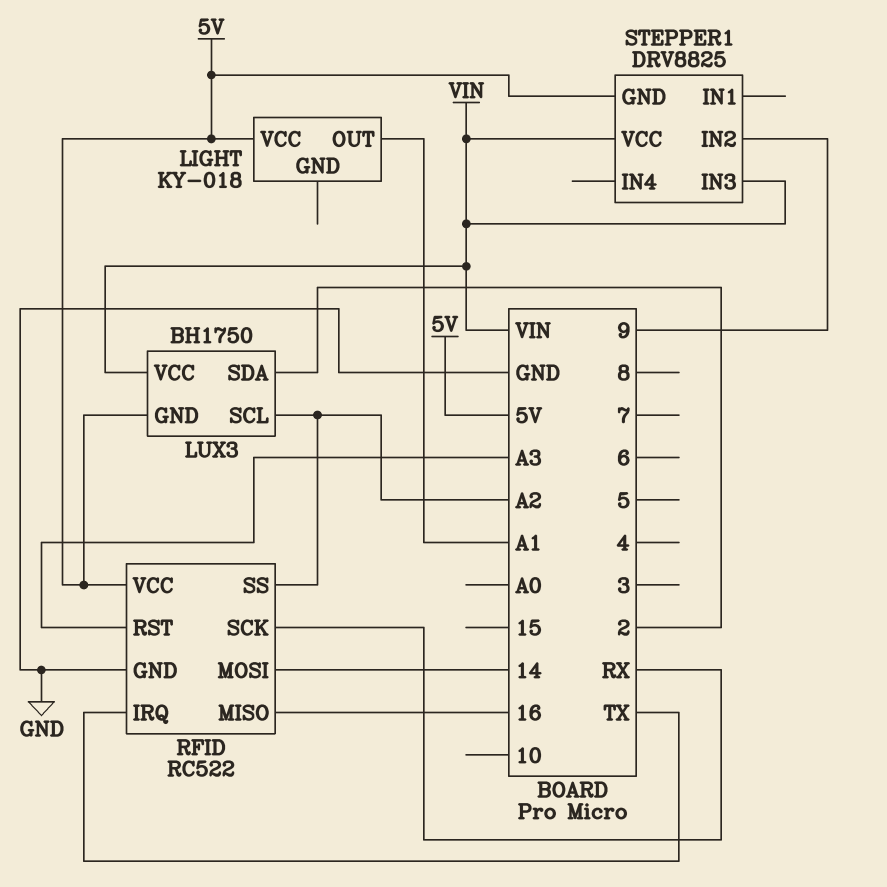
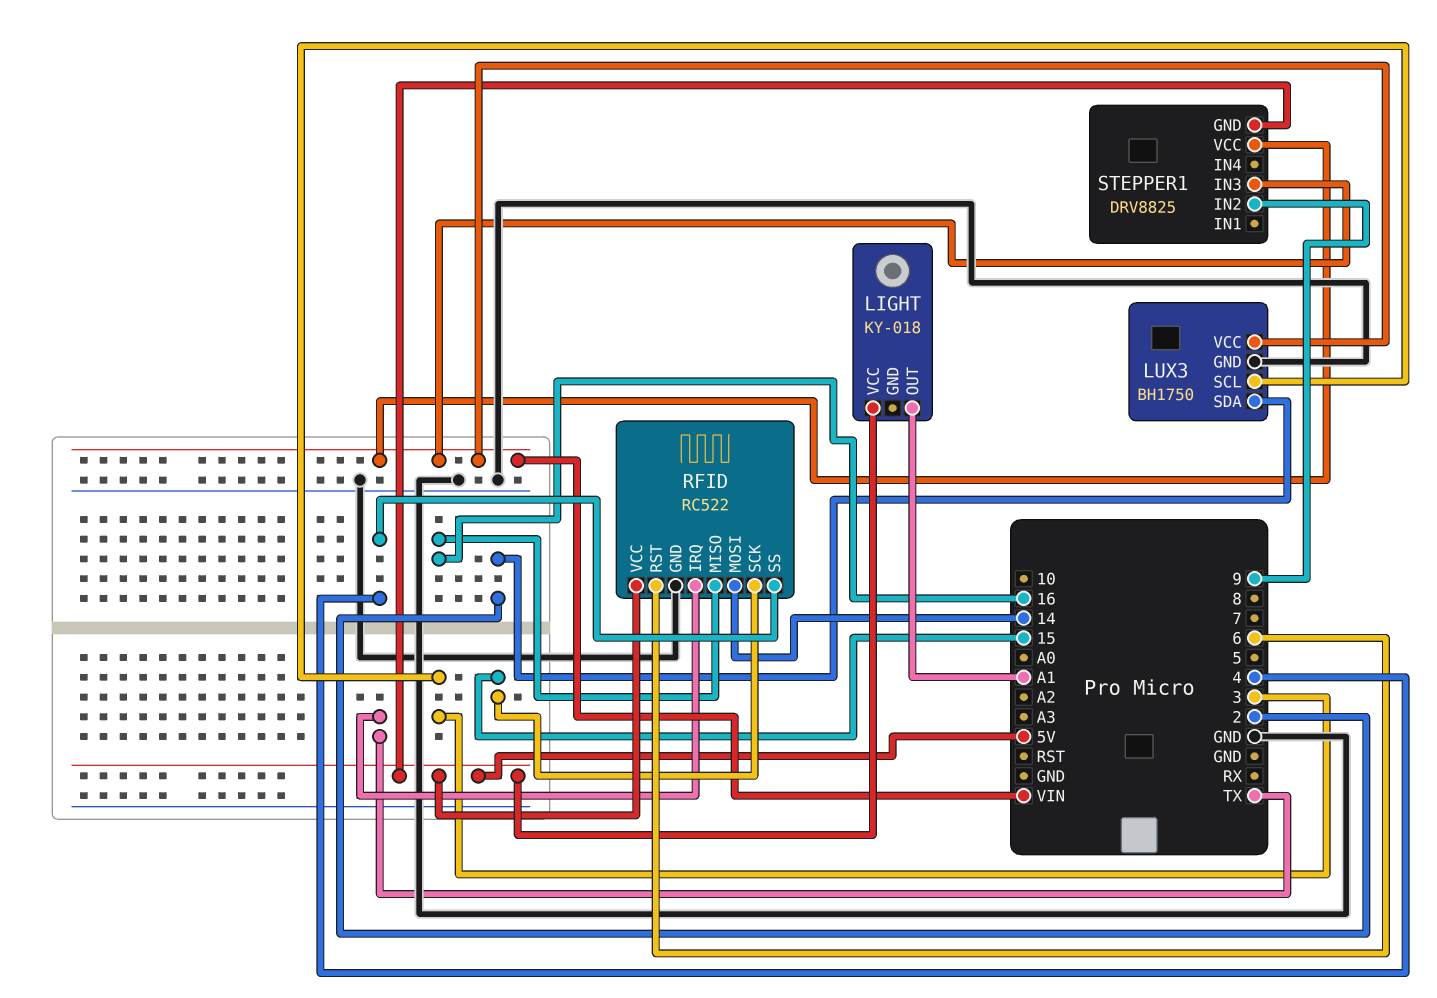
LUX3 pin GND: 5V -> GND
LUX3 pin SCL: A2 -> 3
RFID pin RST: A3 -> 6
RFID pin SCK: RX -> 15
RFID pin SS: A2 -> 4

